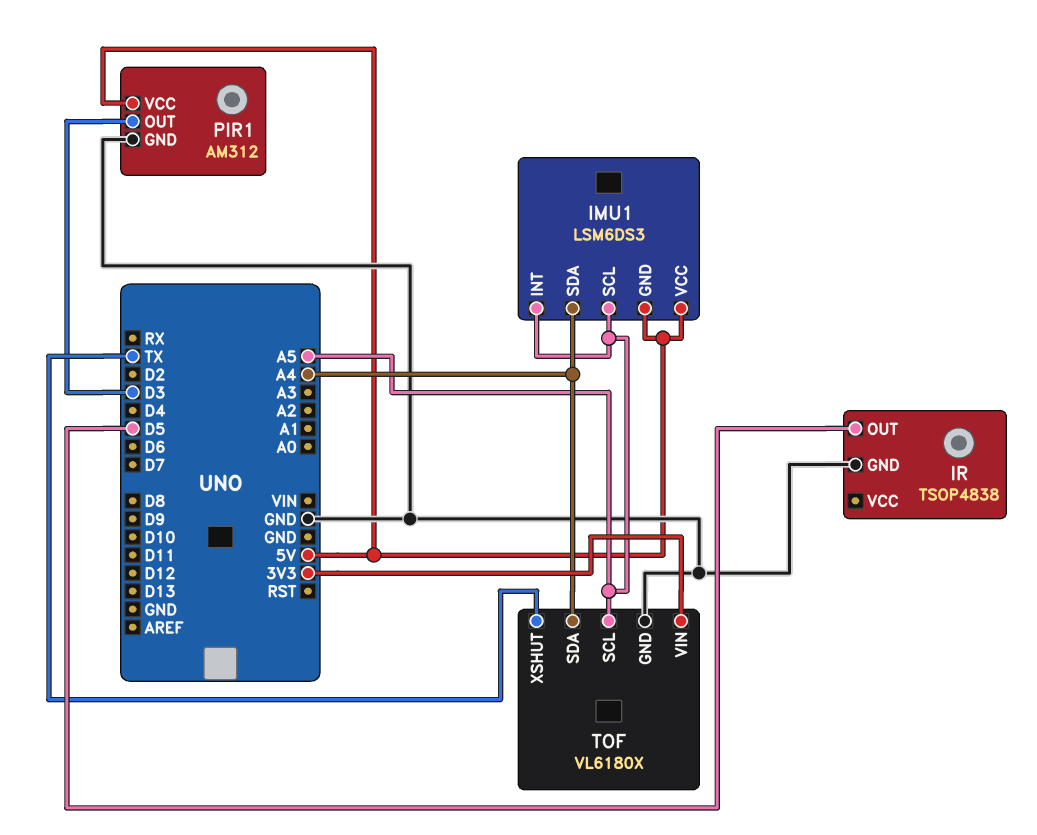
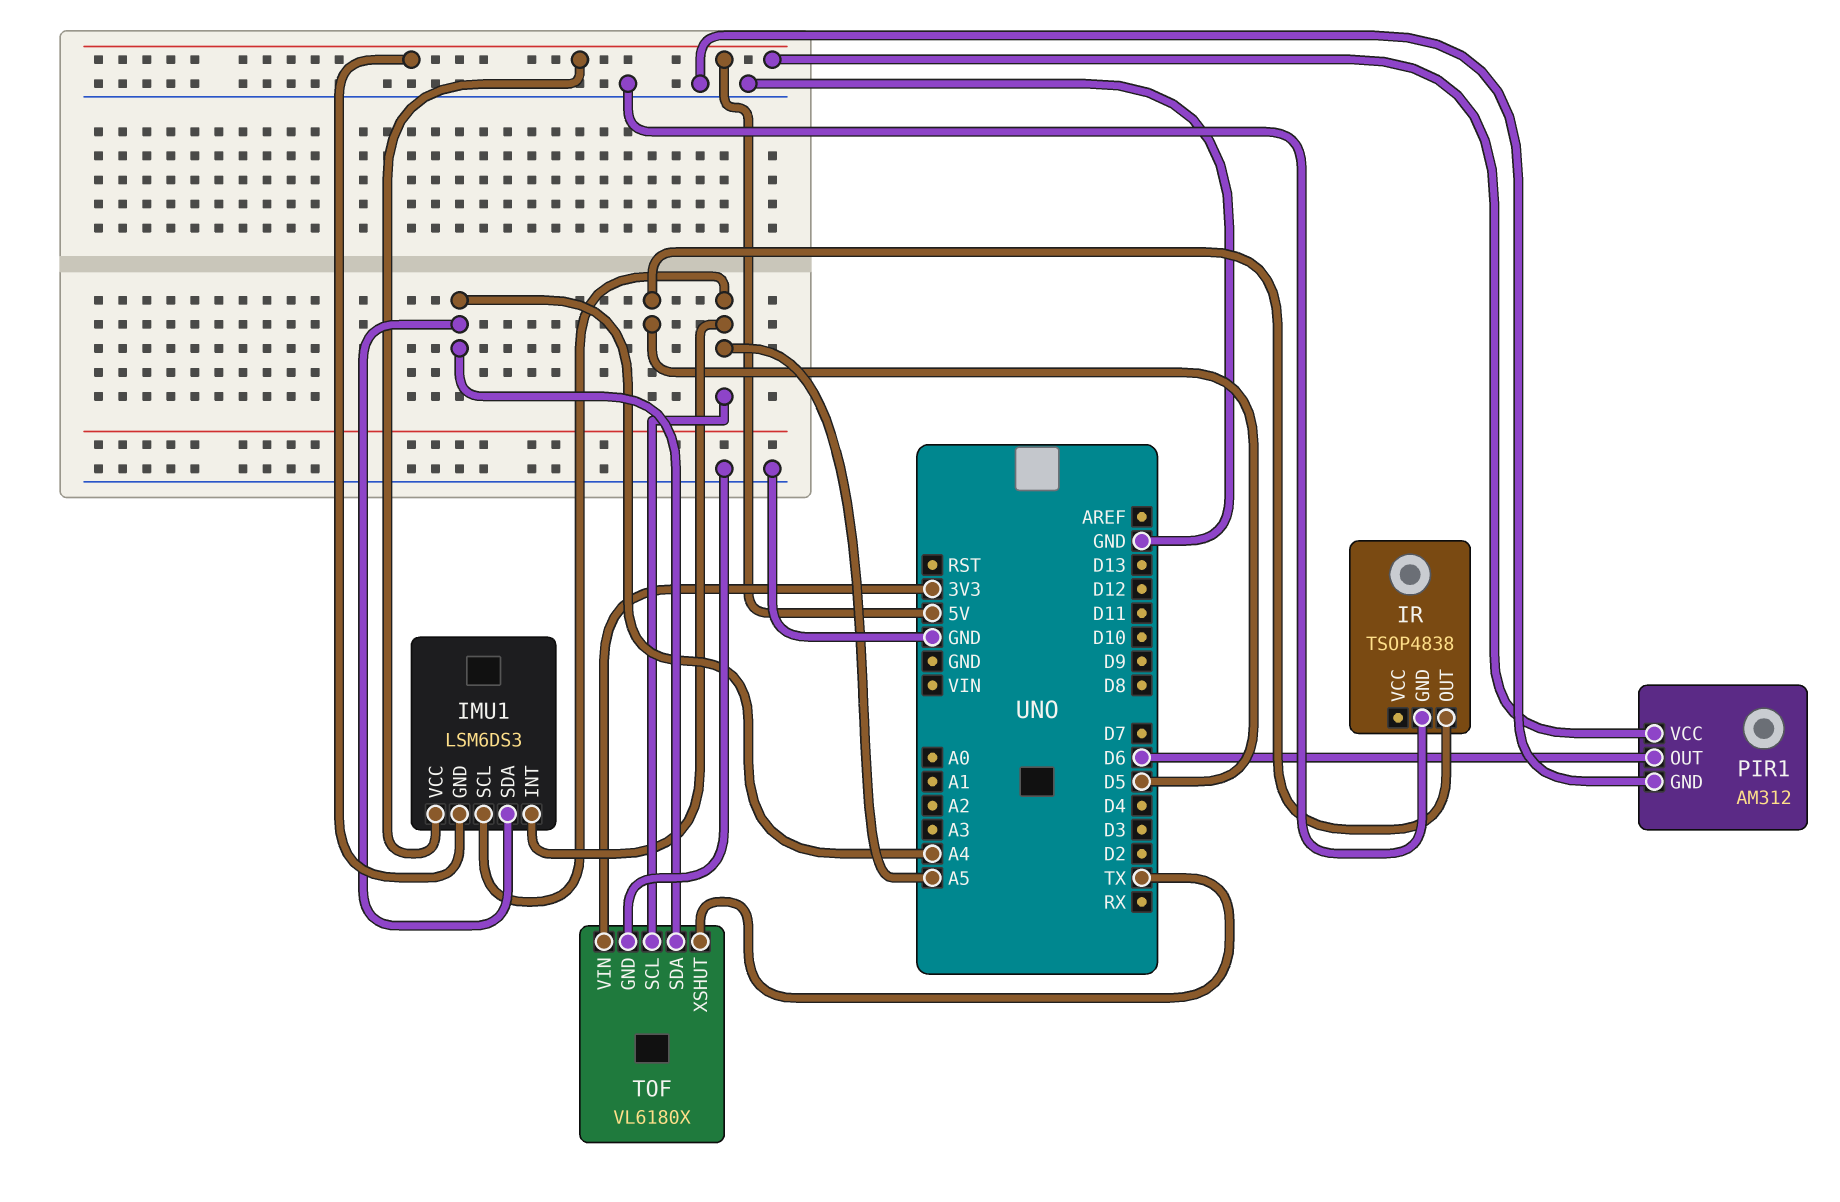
PIR1 pin OUT: D3 -> D6

